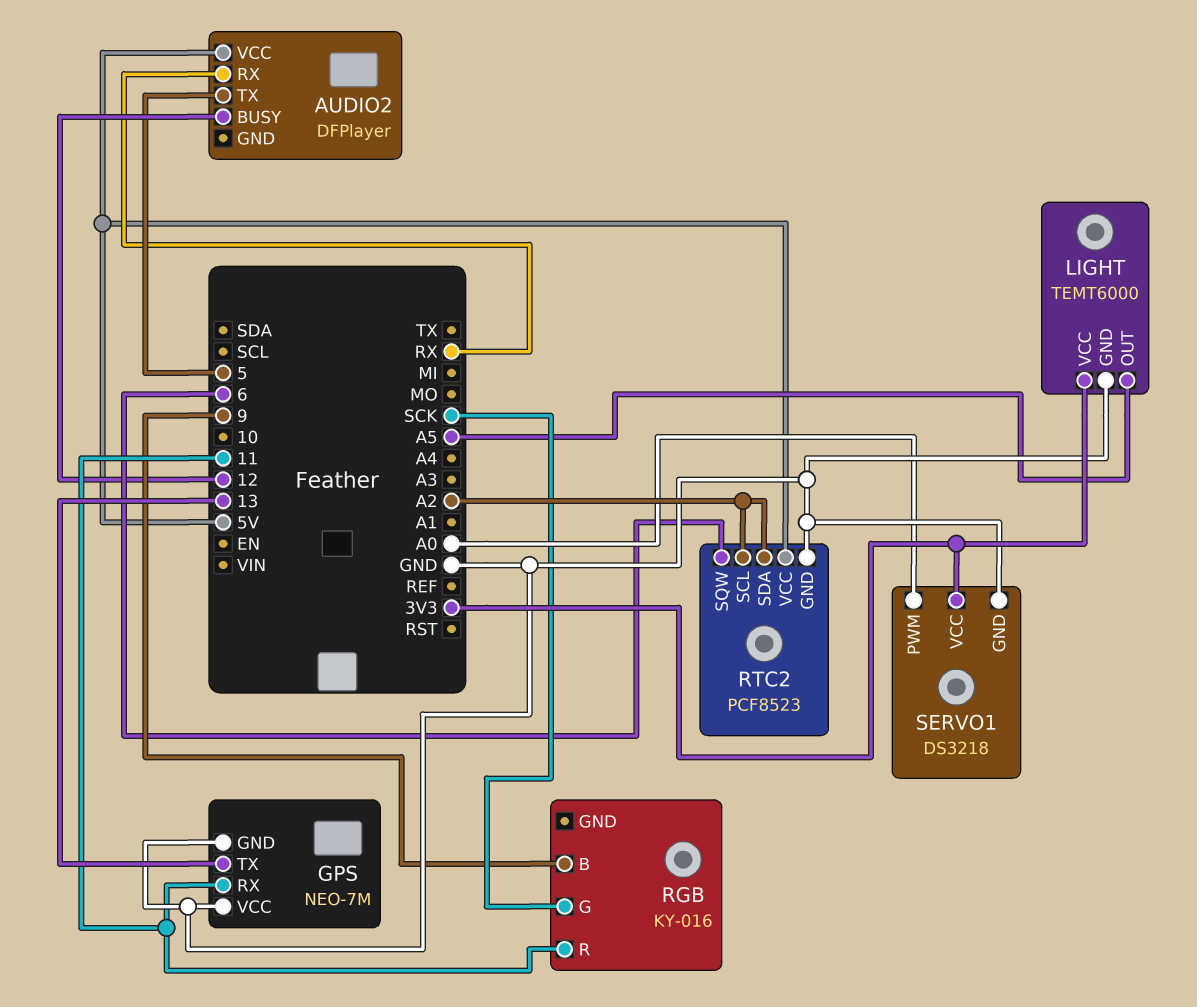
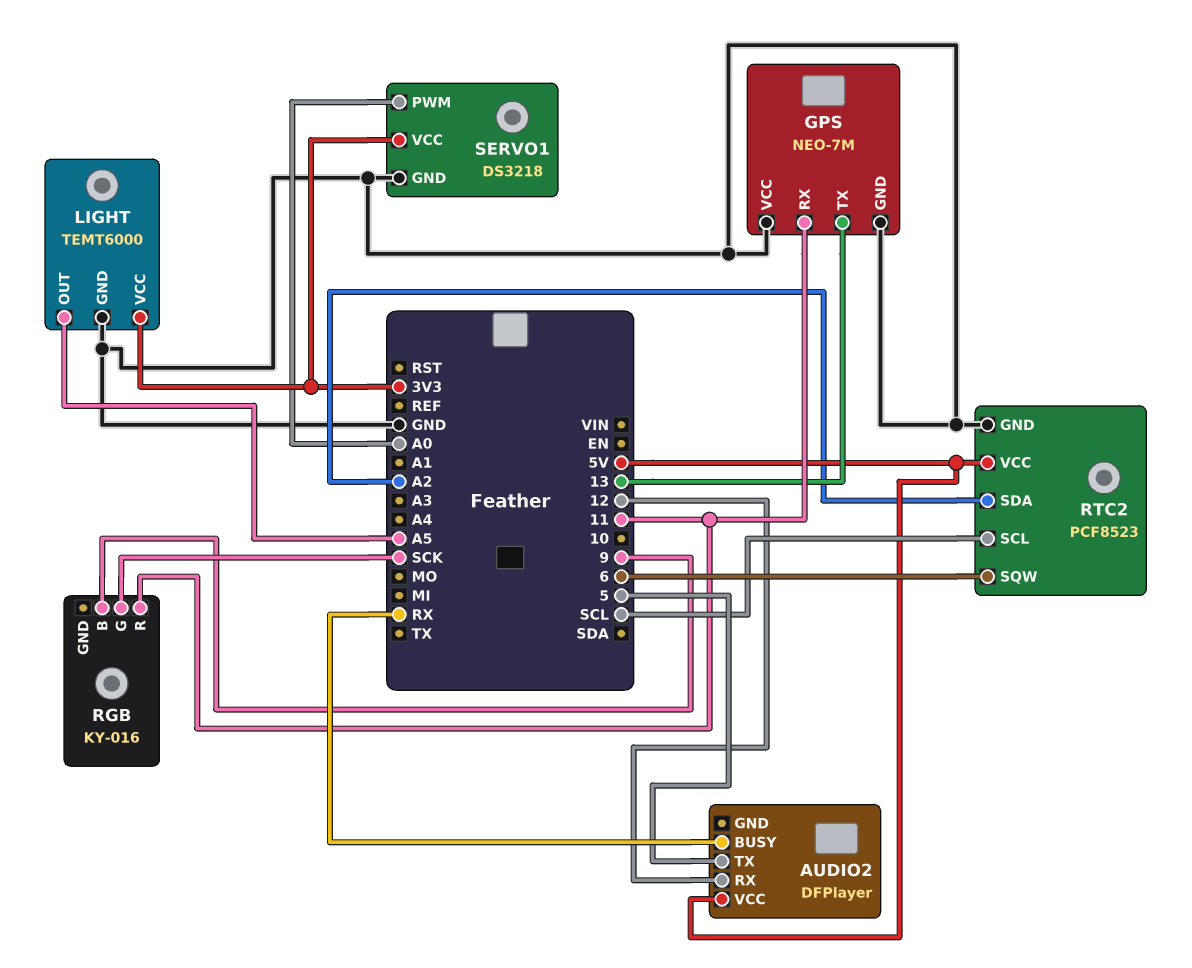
AUDIO2 pin BUSY: 12 -> RX
AUDIO2 pin RX: RX -> 12
RTC2 pin SCL: A2 -> SCL

